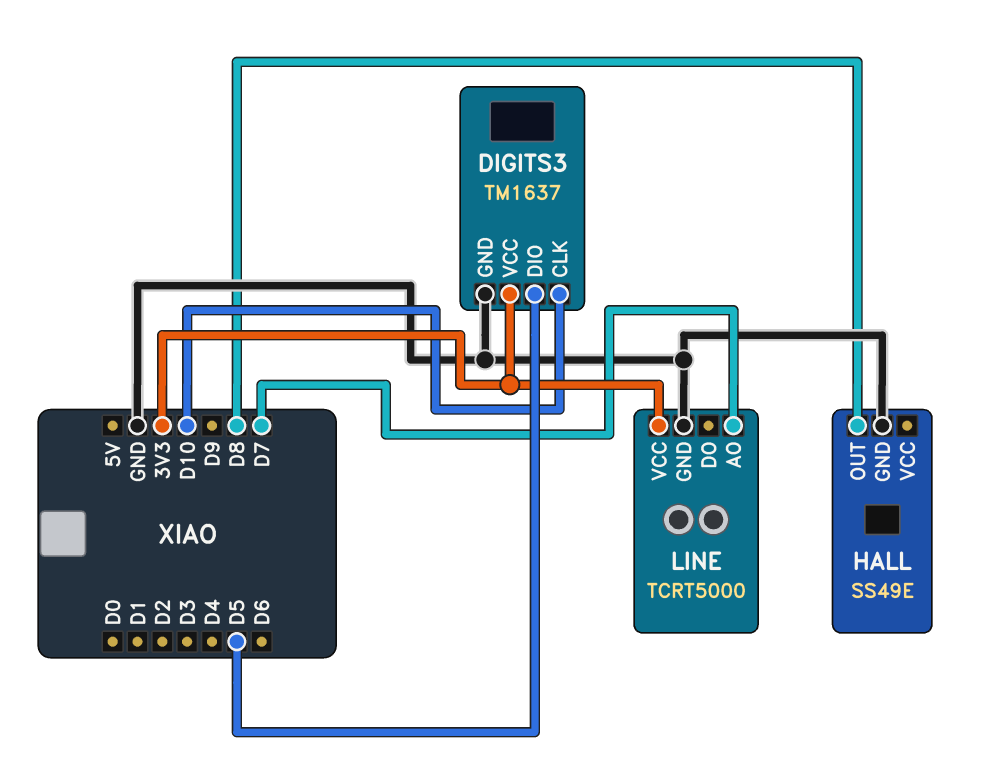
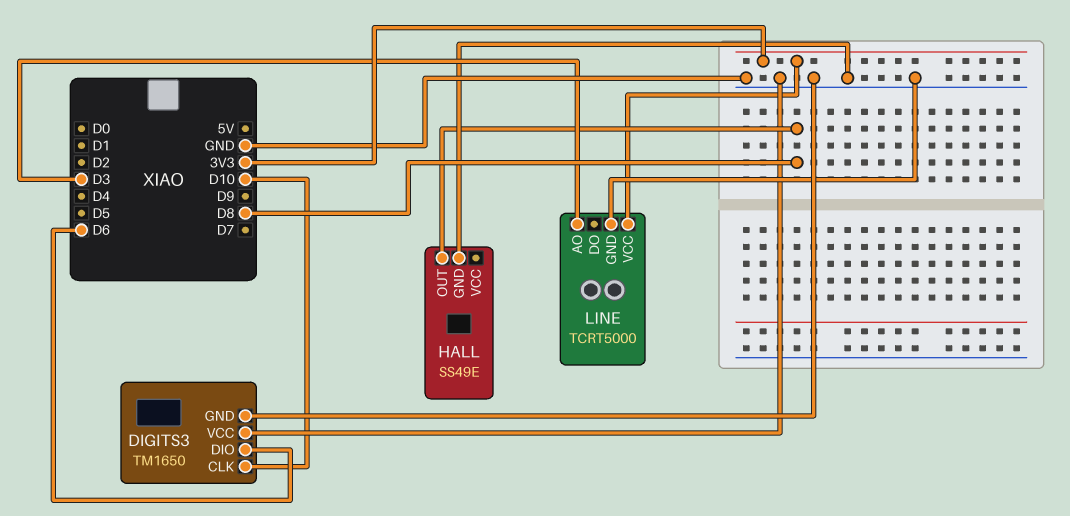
DIGITS3: TM1637 -> TM1650
DIGITS3 pin DIO: D5 -> D6
DIGITS3 pin VCC: 3V3 -> GND
LINE pin AO: D7 -> D3

